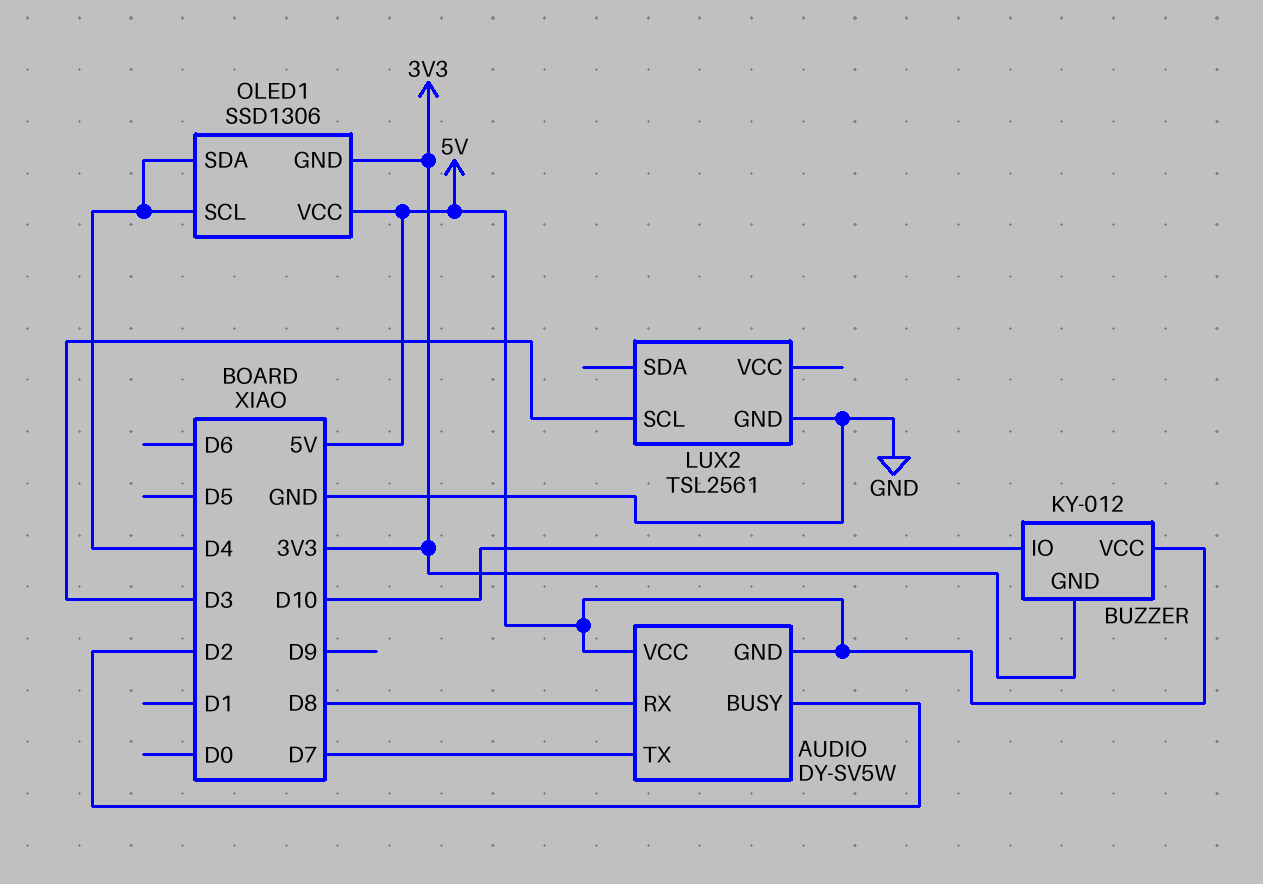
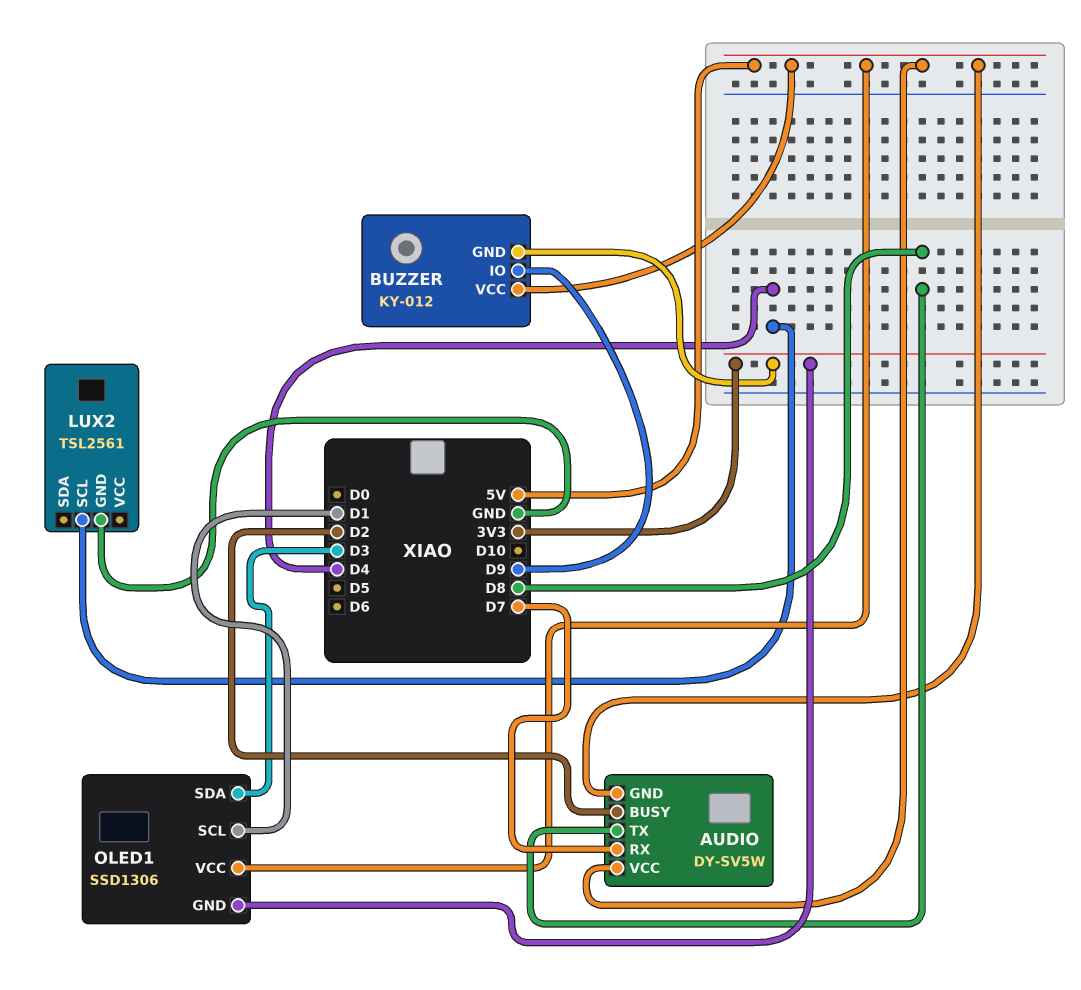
AUDIO pin RX: D8 -> D7
AUDIO pin TX: D7 -> D8
BUZZER pin IO: D10 -> D9
LUX2 pin SCL: D3 -> D4
OLED1 pin SCL: D4 -> D1
OLED1 pin SDA: D4 -> D3

